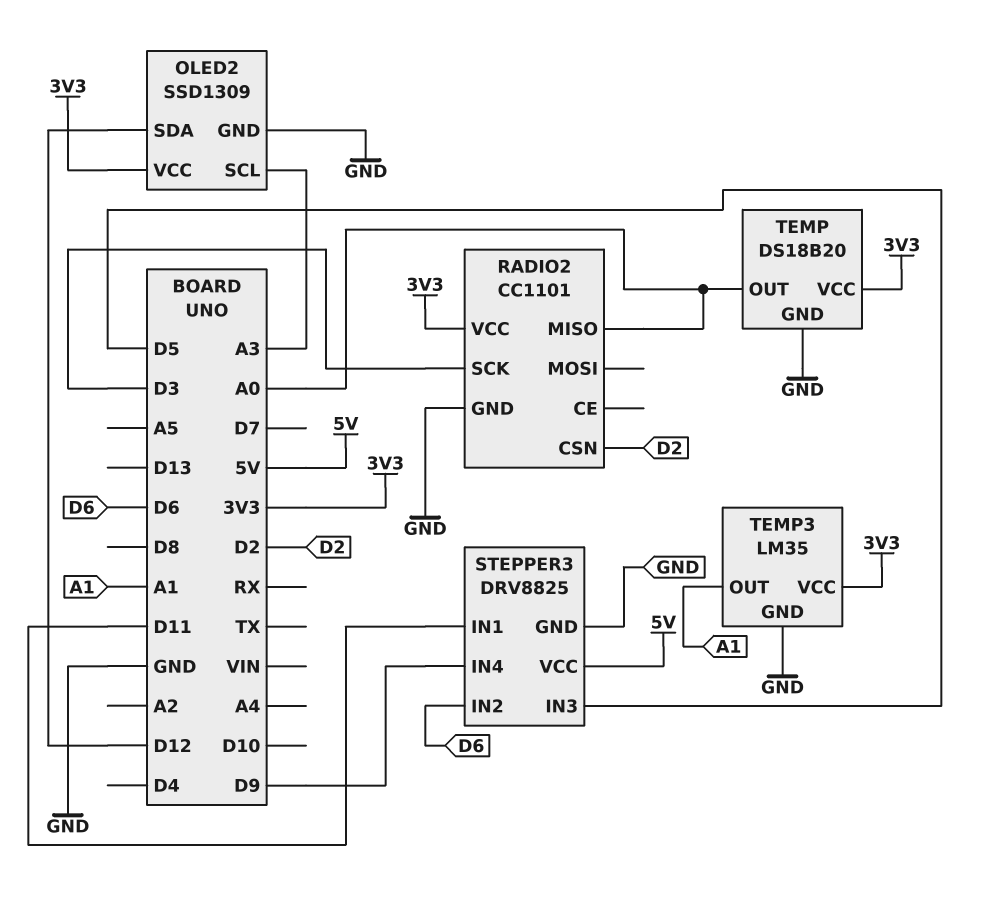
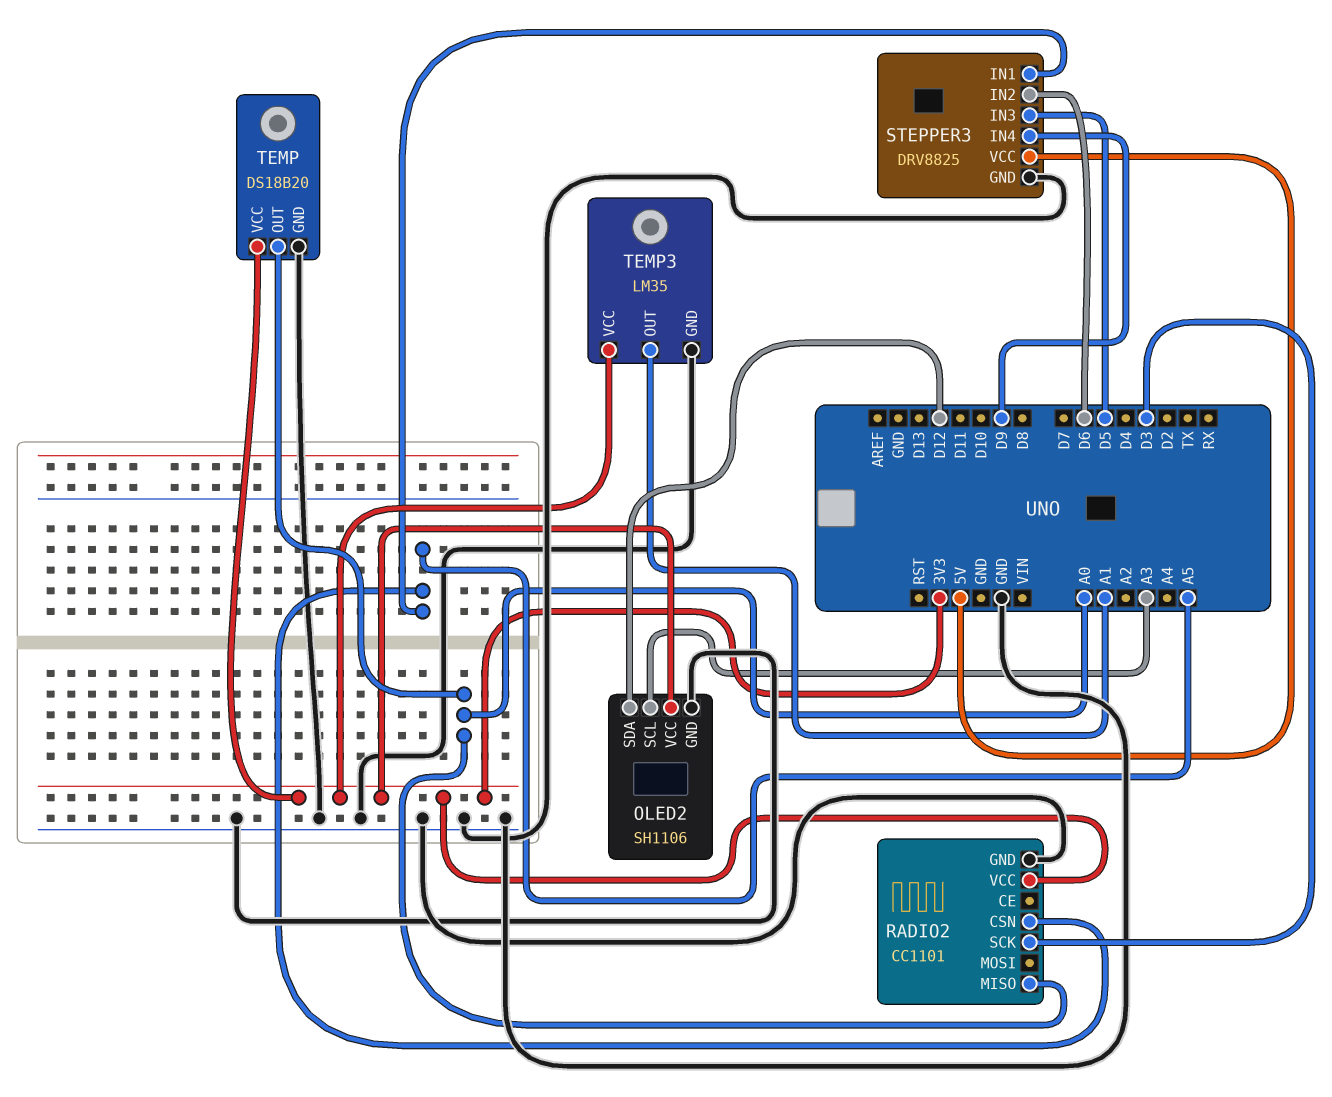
OLED2: SSD1309 -> SH1106
RADIO2 pin CSN: D2 -> A5
STEPPER3 pin IN1: D11 -> A5

